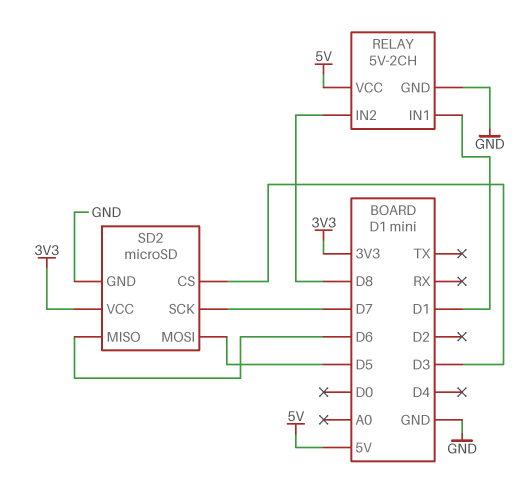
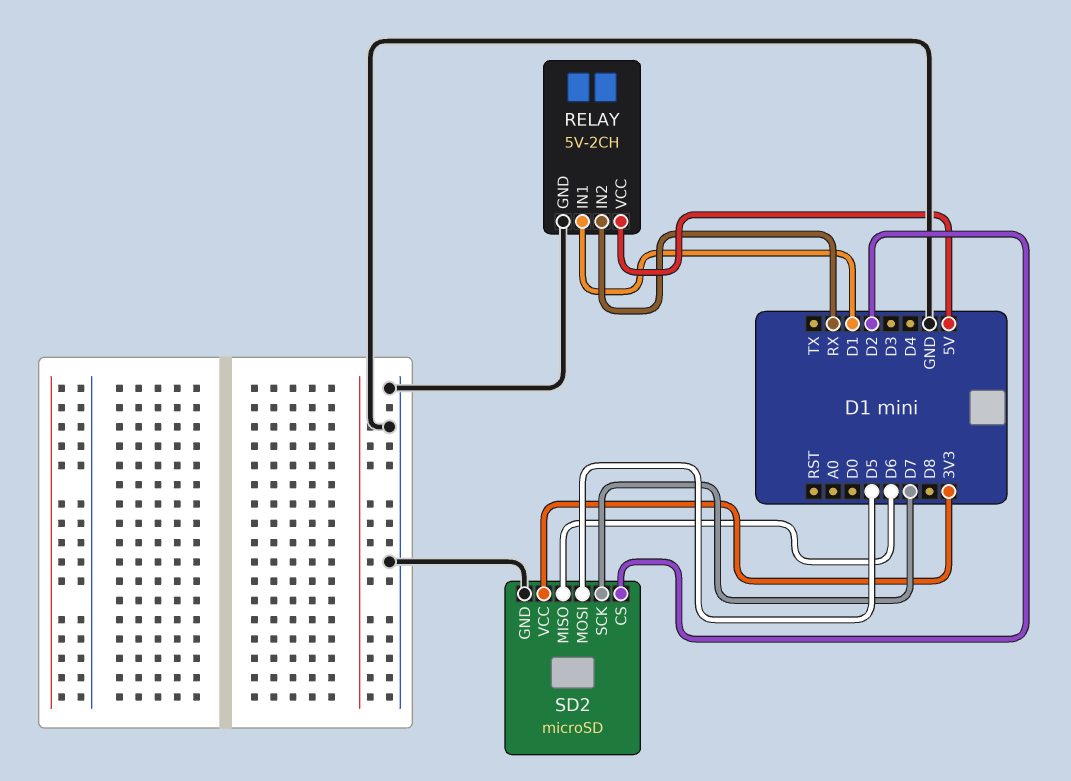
RELAY pin IN2: D8 -> RX
SD2 pin CS: D3 -> D2

